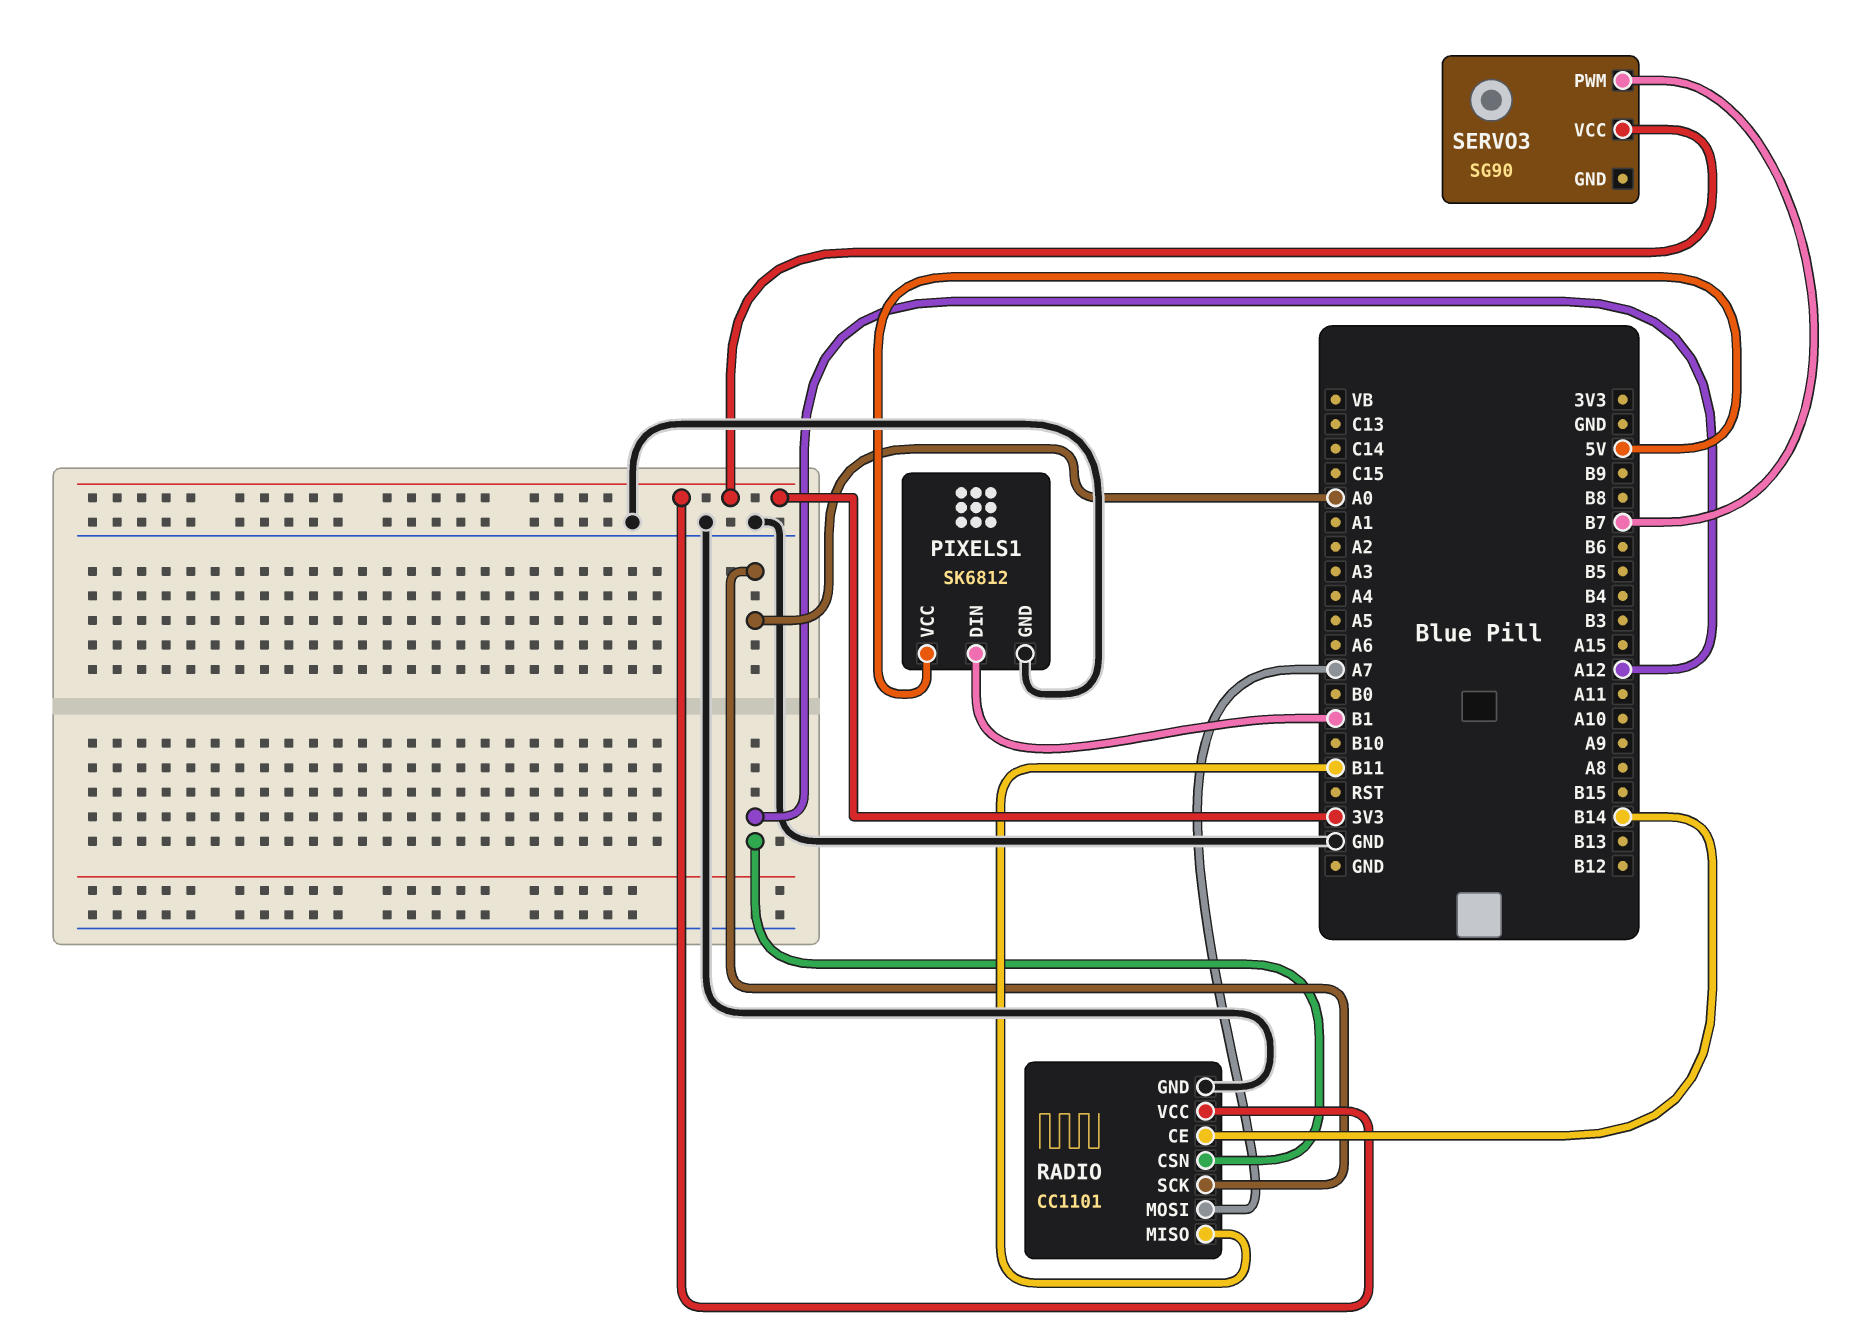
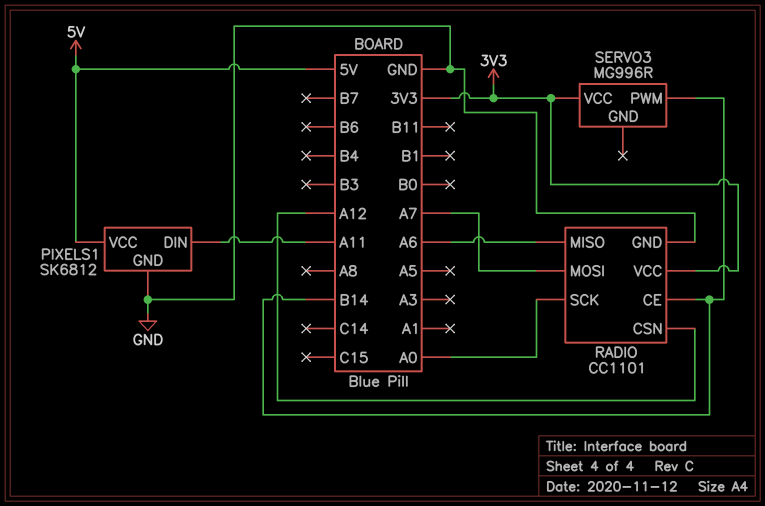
PIXELS1 pin DIN: B1 -> A11
RADIO pin MISO: B11 -> A6
SERVO3: SG90 -> MG996R
SERVO3 pin PWM: B7 -> B14

